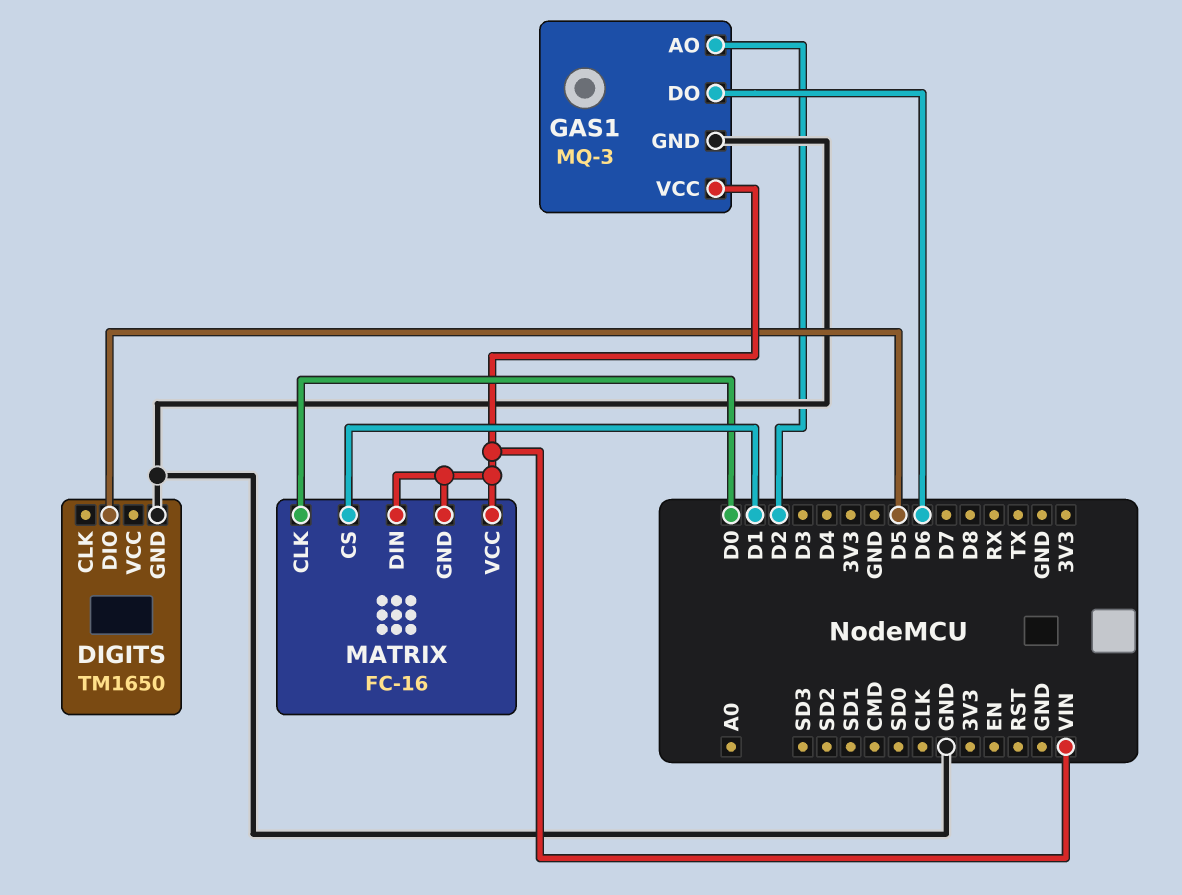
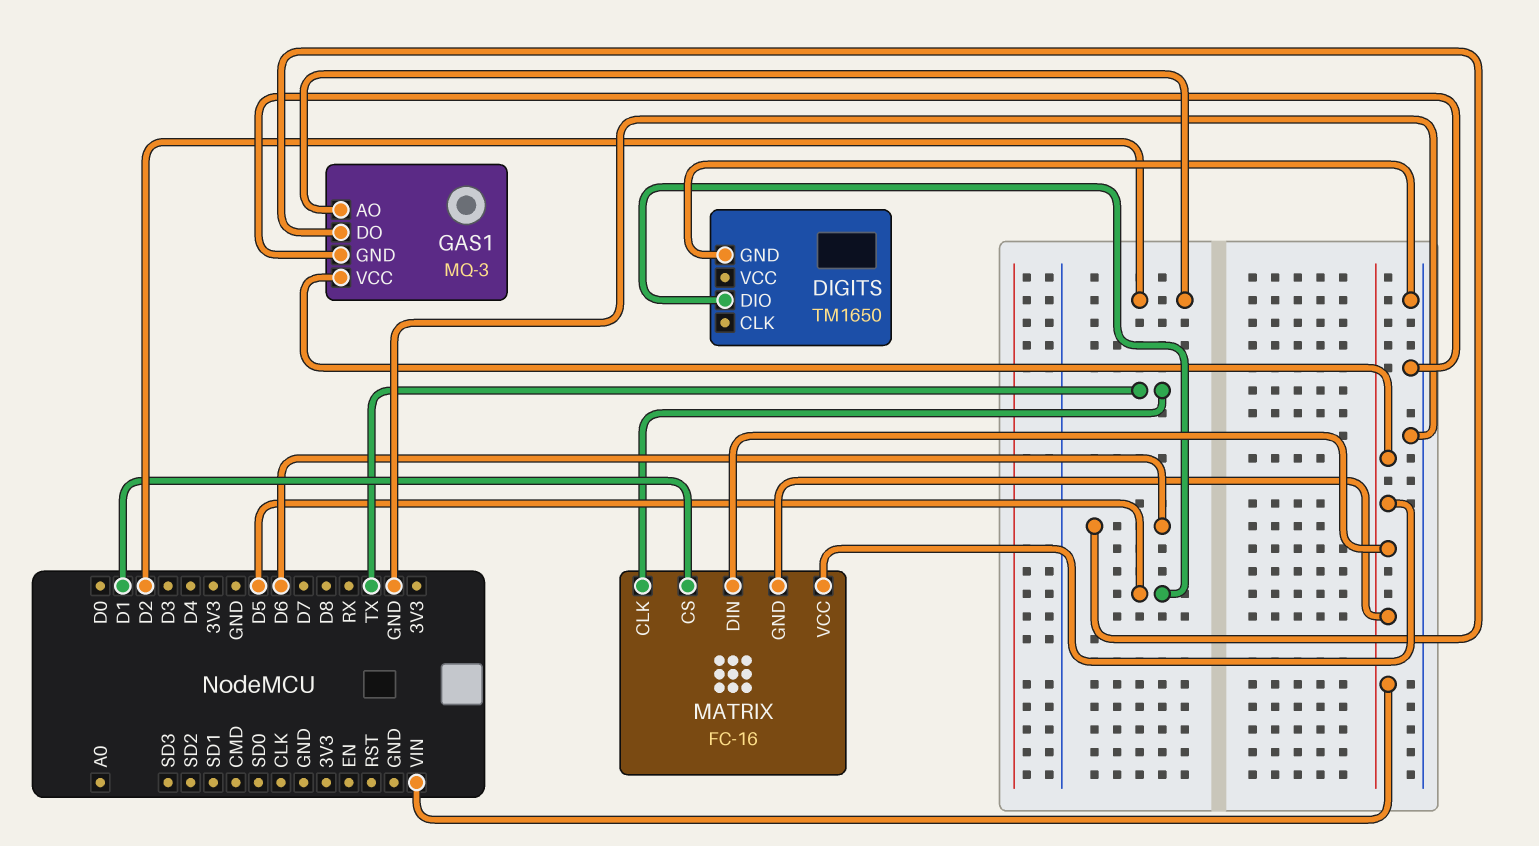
MATRIX pin CLK: D0 -> TX

